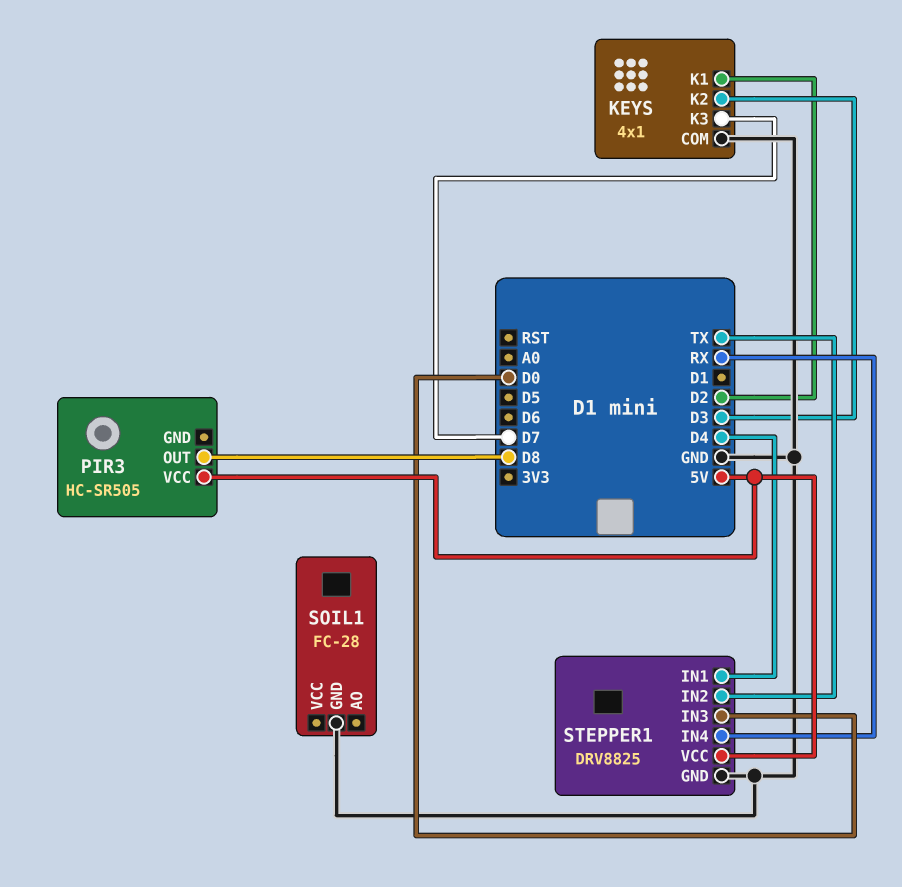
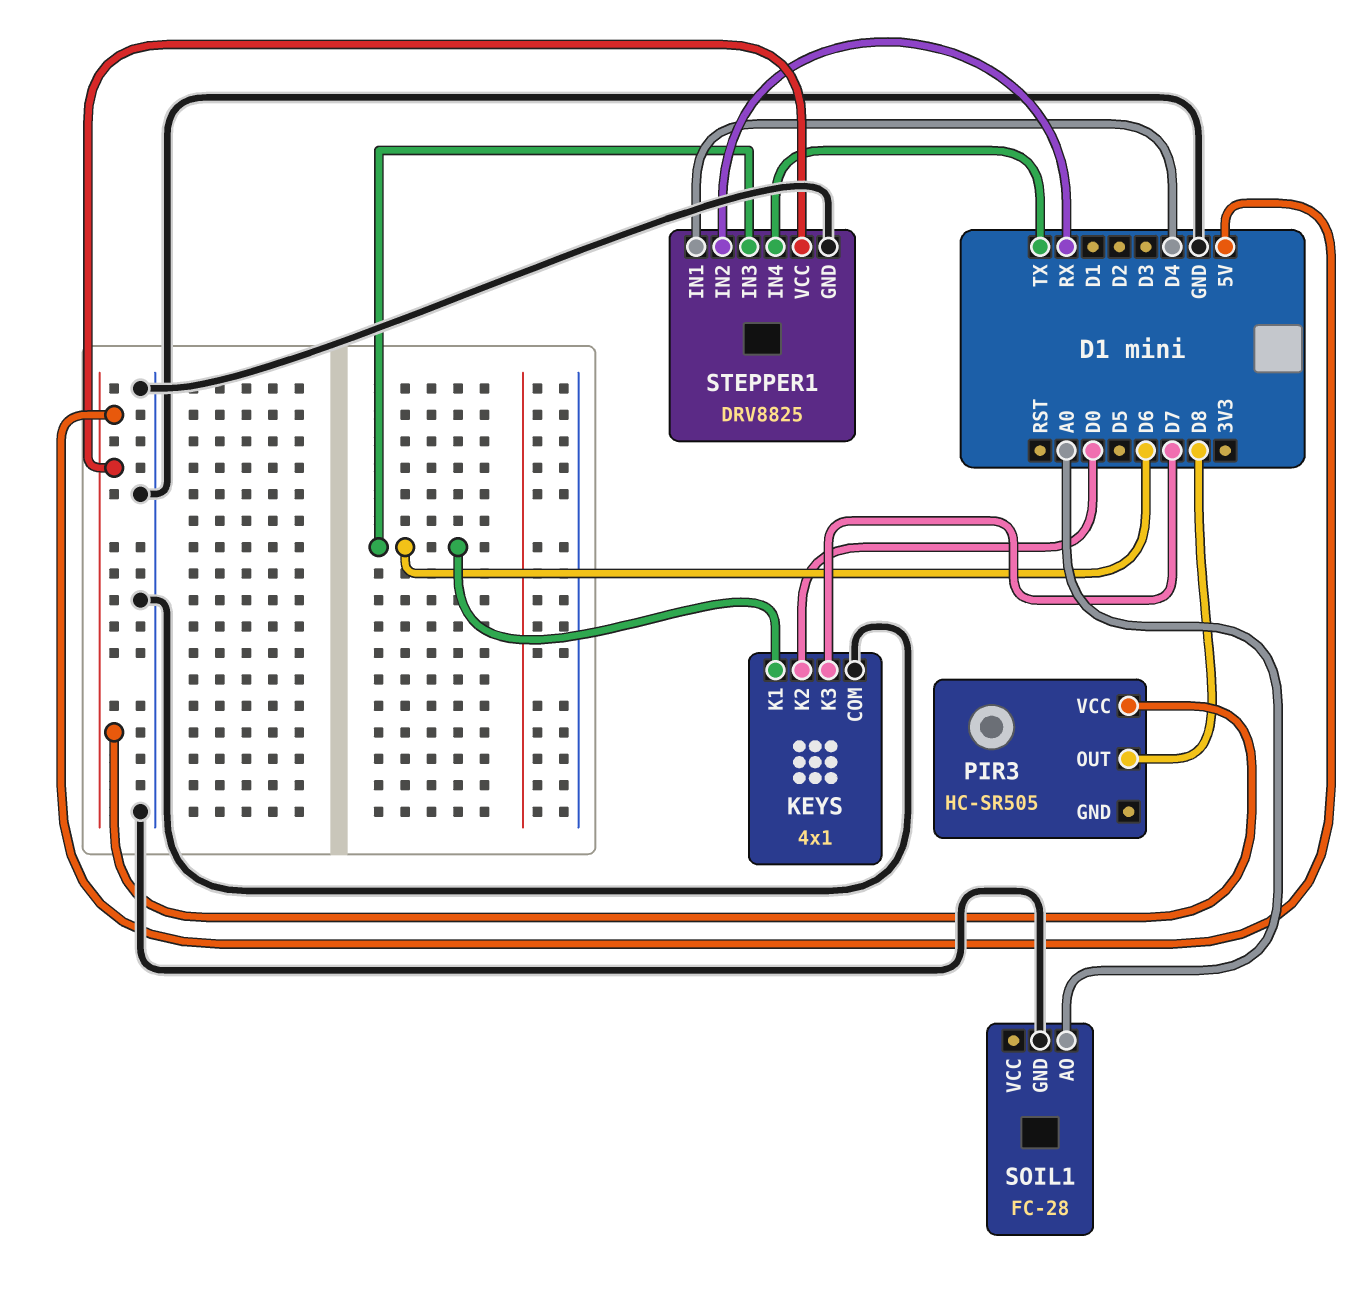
KEYS pin K1: D2 -> D6
KEYS pin K2: D3 -> D0
SOIL1 pin AO: none -> A0
STEPPER1 pin IN2: TX -> RX
STEPPER1 pin IN3: D0 -> D6
STEPPER1 pin IN4: RX -> TX

